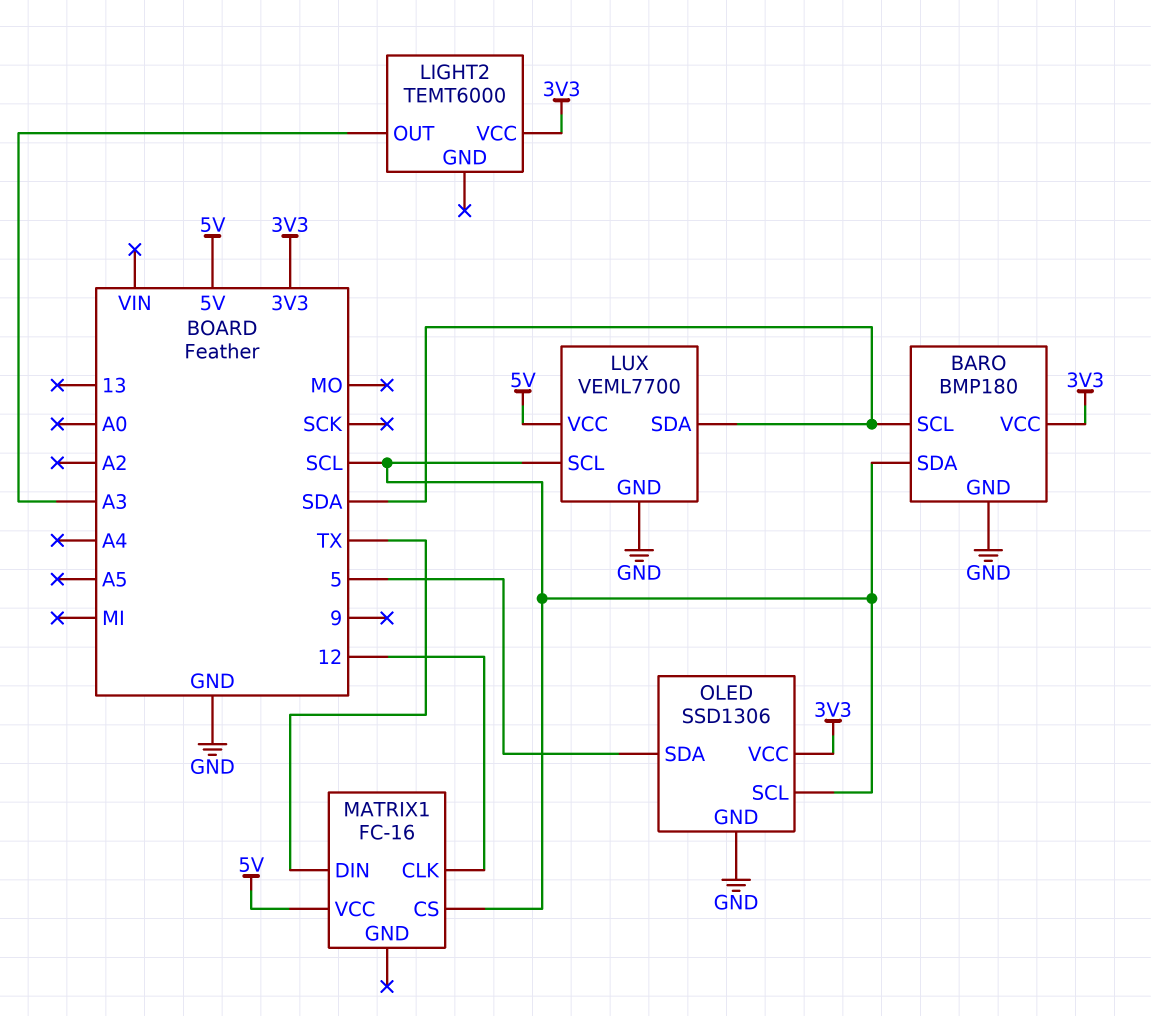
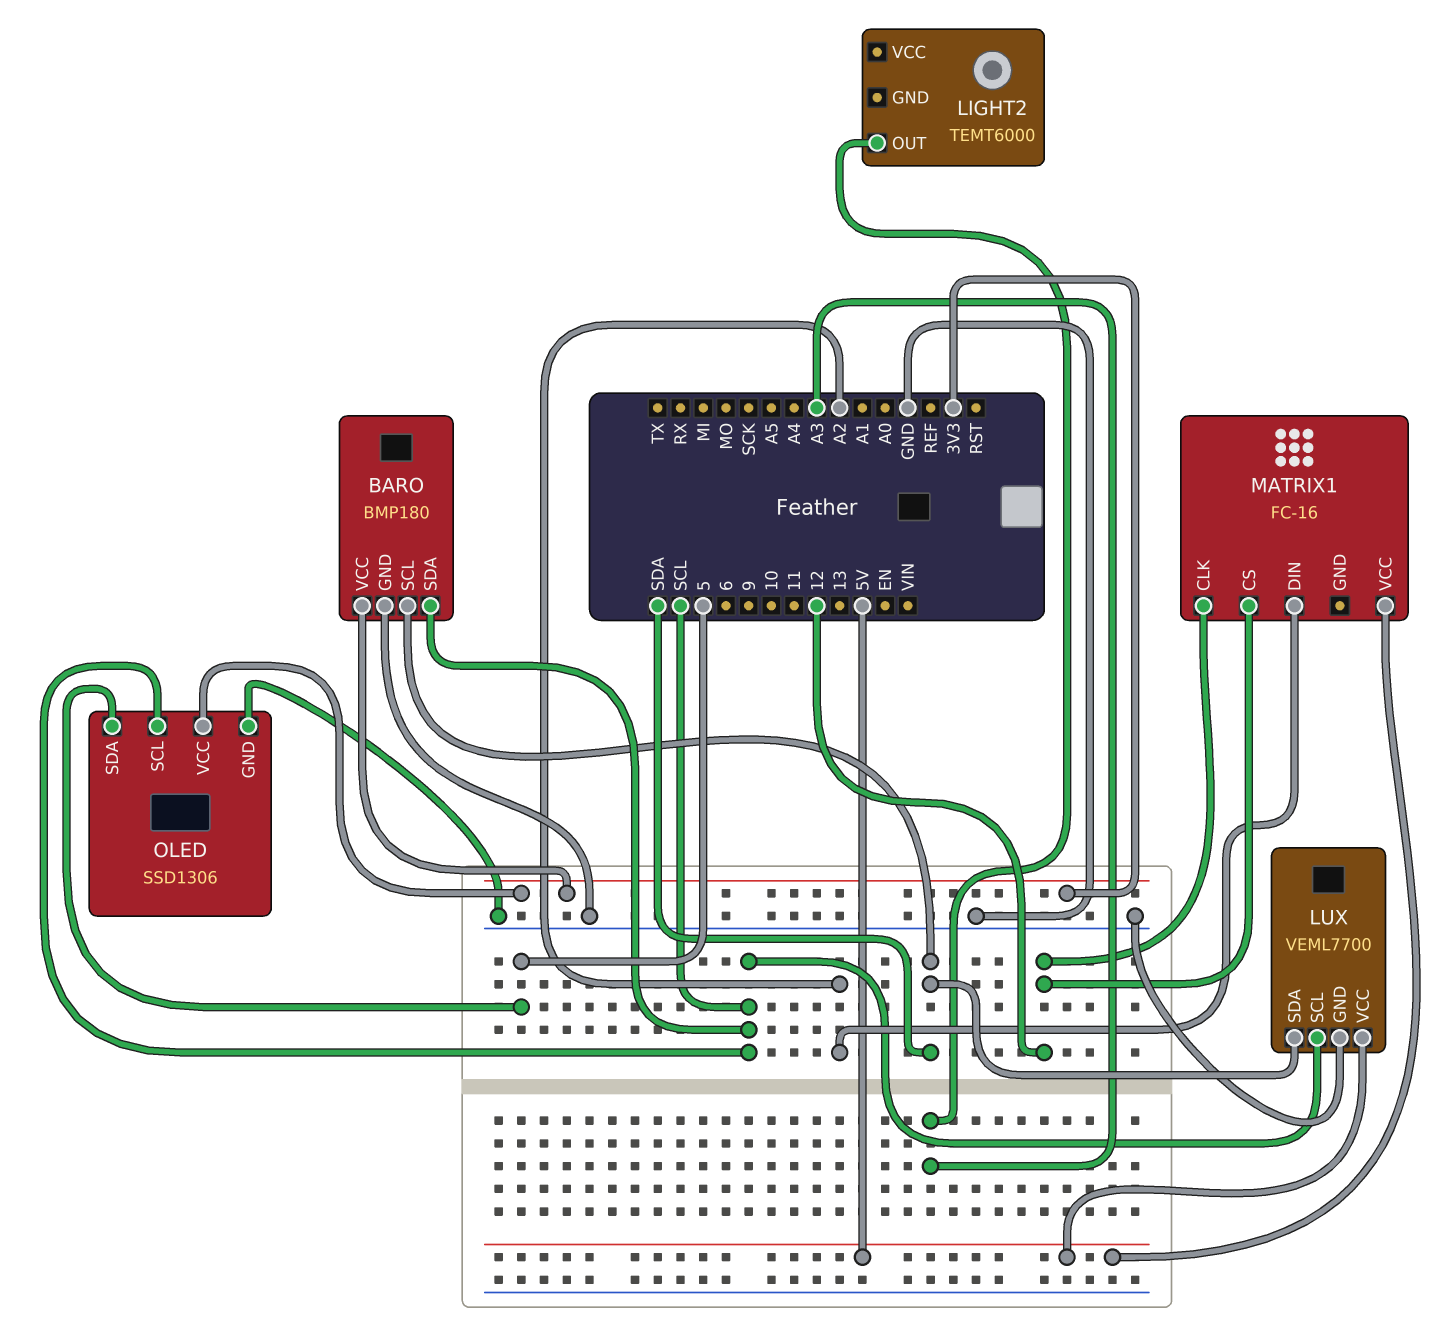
LIGHT2 pin VCC: 3V3 -> none
MATRIX1 pin CS: SCL -> 12
MATRIX1 pin DIN: TX -> A2

